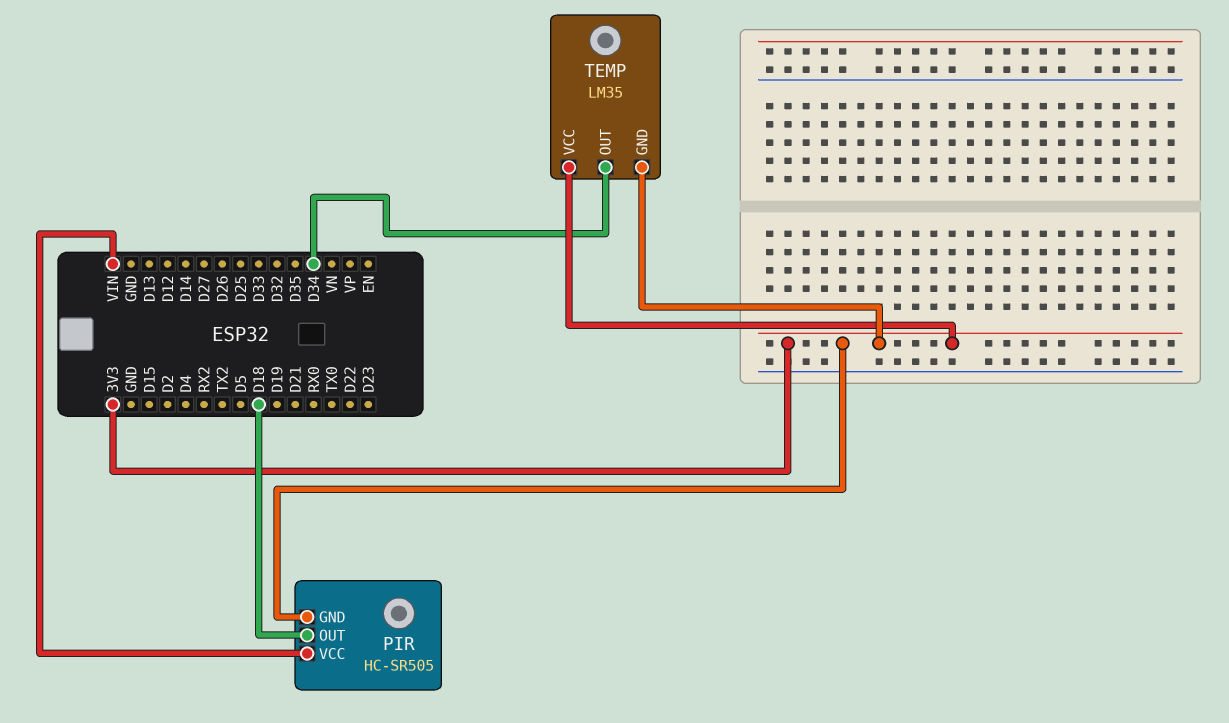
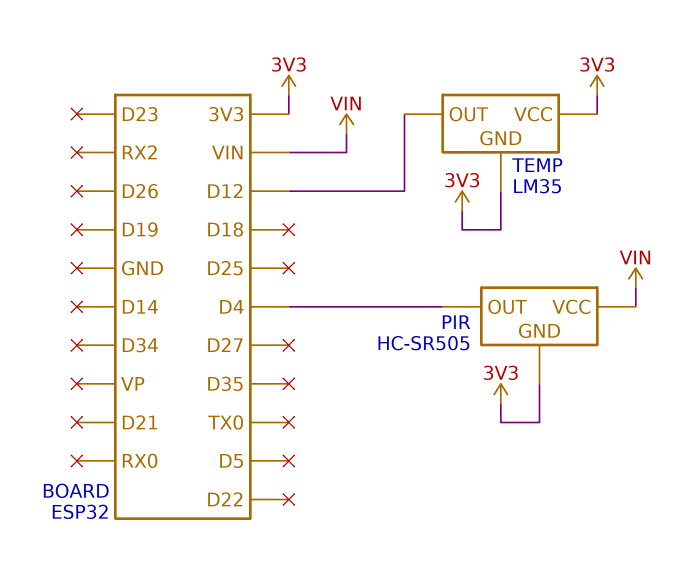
PIR pin OUT: D18 -> D4
TEMP pin OUT: D34 -> D12

